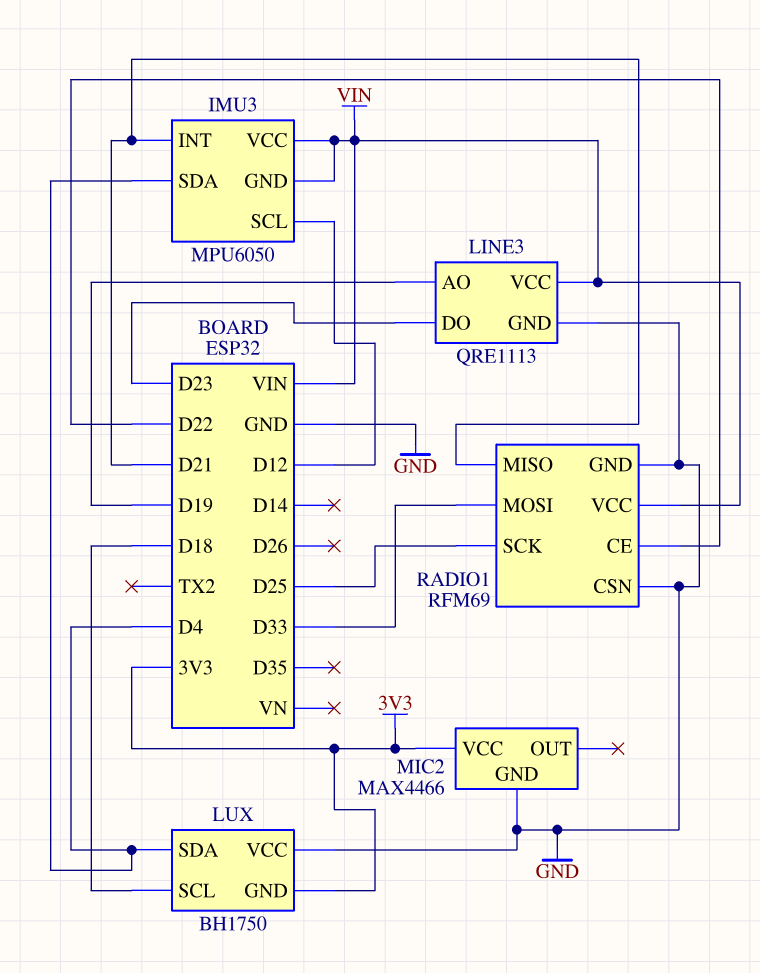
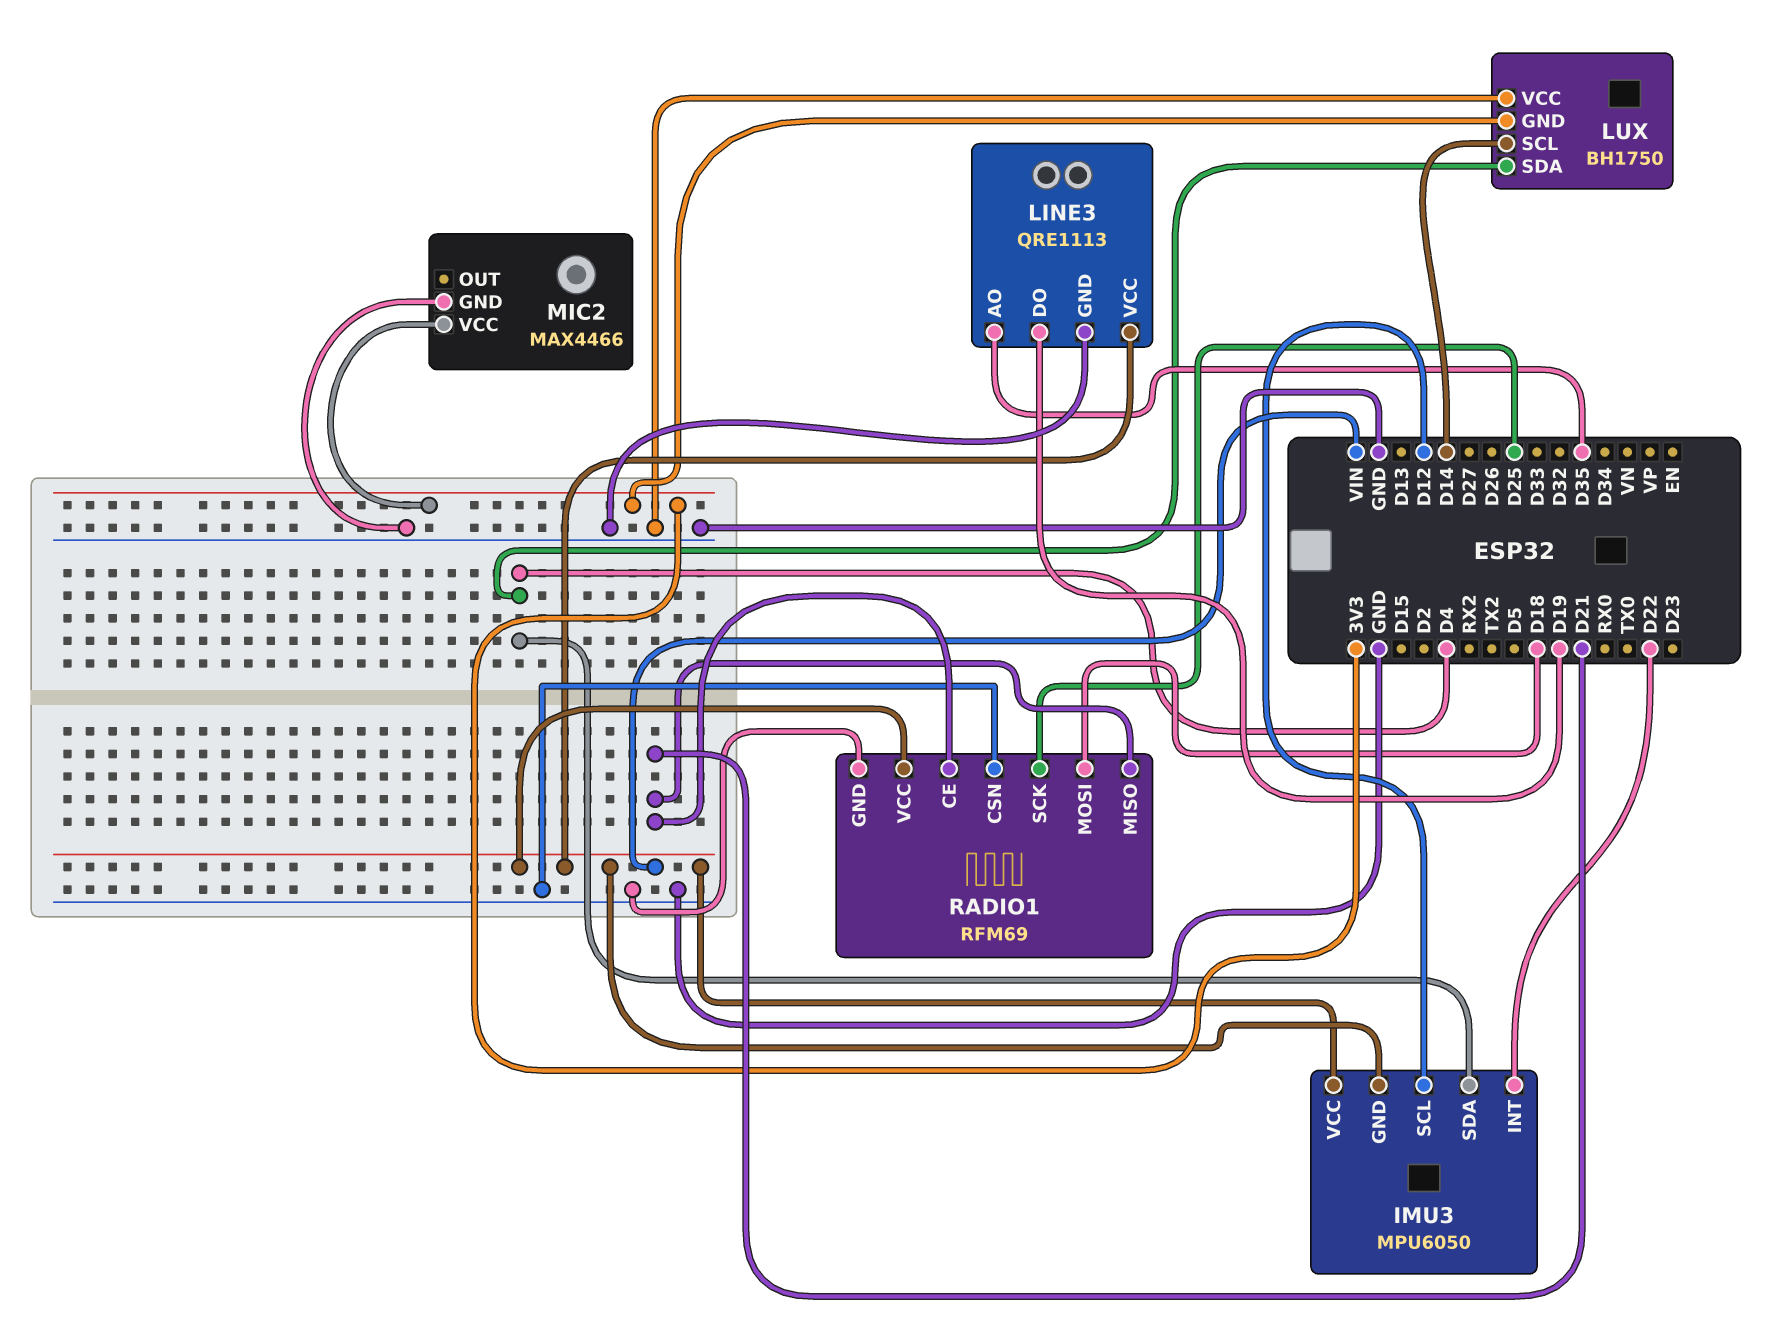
IMU3 pin INT: D21 -> D22
LINE3 pin AO: D19 -> D35
LINE3 pin DO: D23 -> D19
LUX pin SCL: D18 -> D14
RADIO1 pin CE: D22 -> D21
RADIO1 pin MOSI: D33 -> D18

